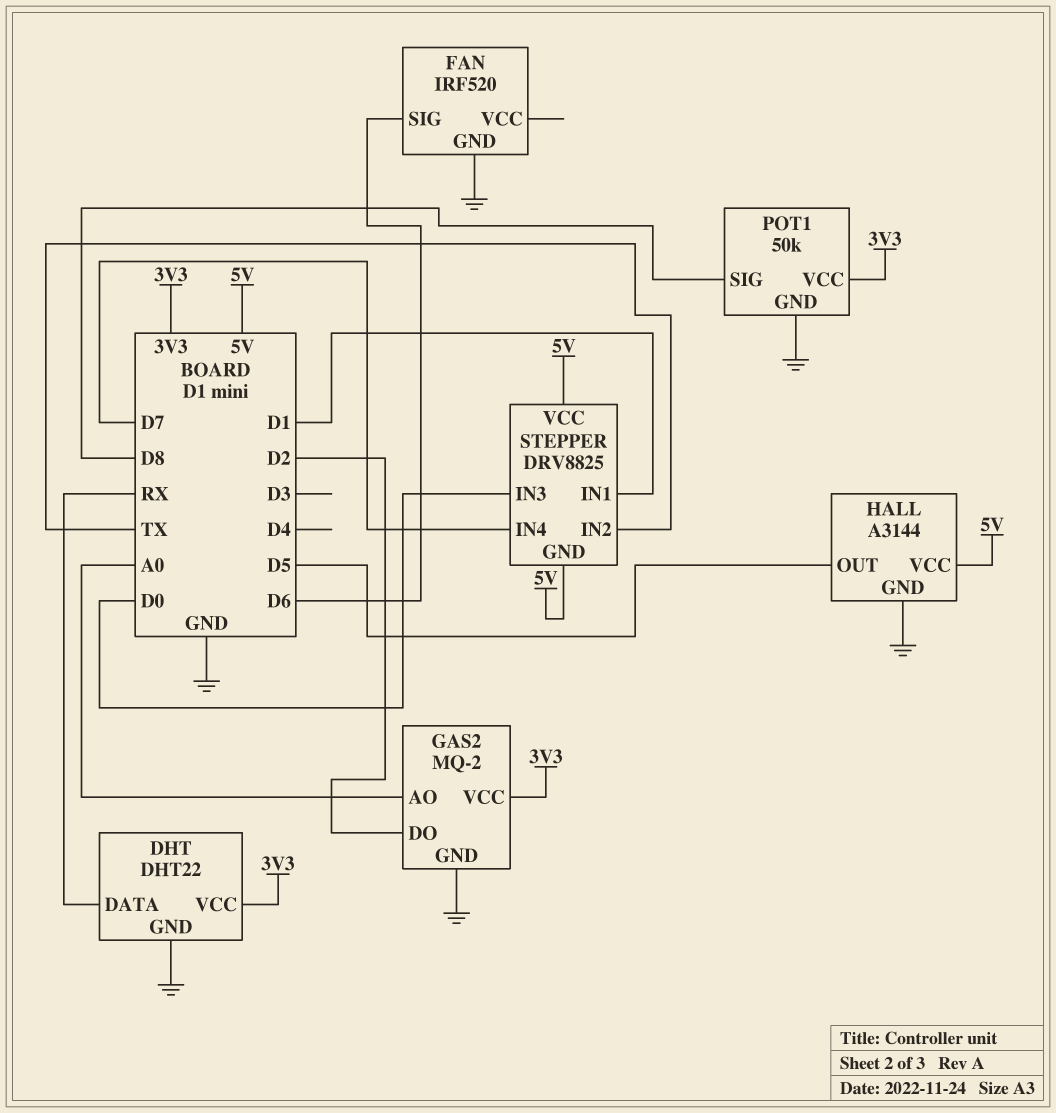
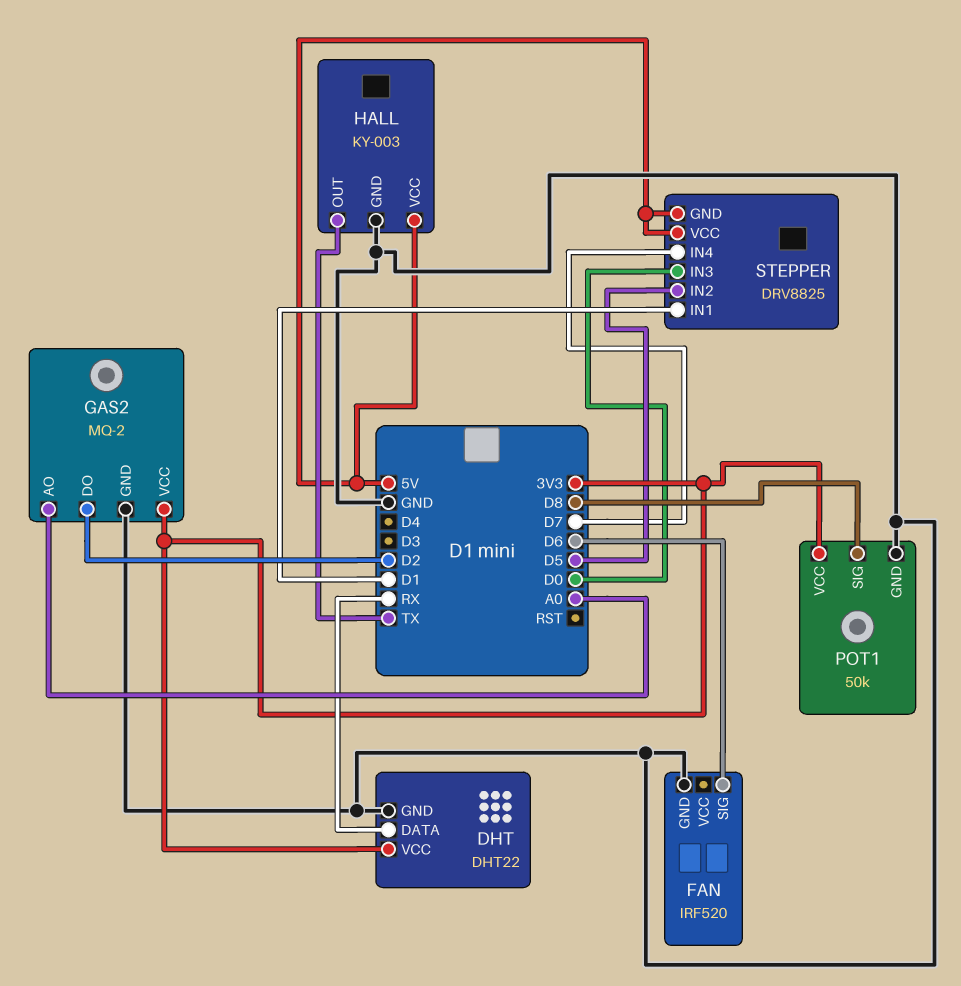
HALL: A3144 -> KY-003
HALL pin OUT: D5 -> TX
STEPPER pin IN2: TX -> D5

